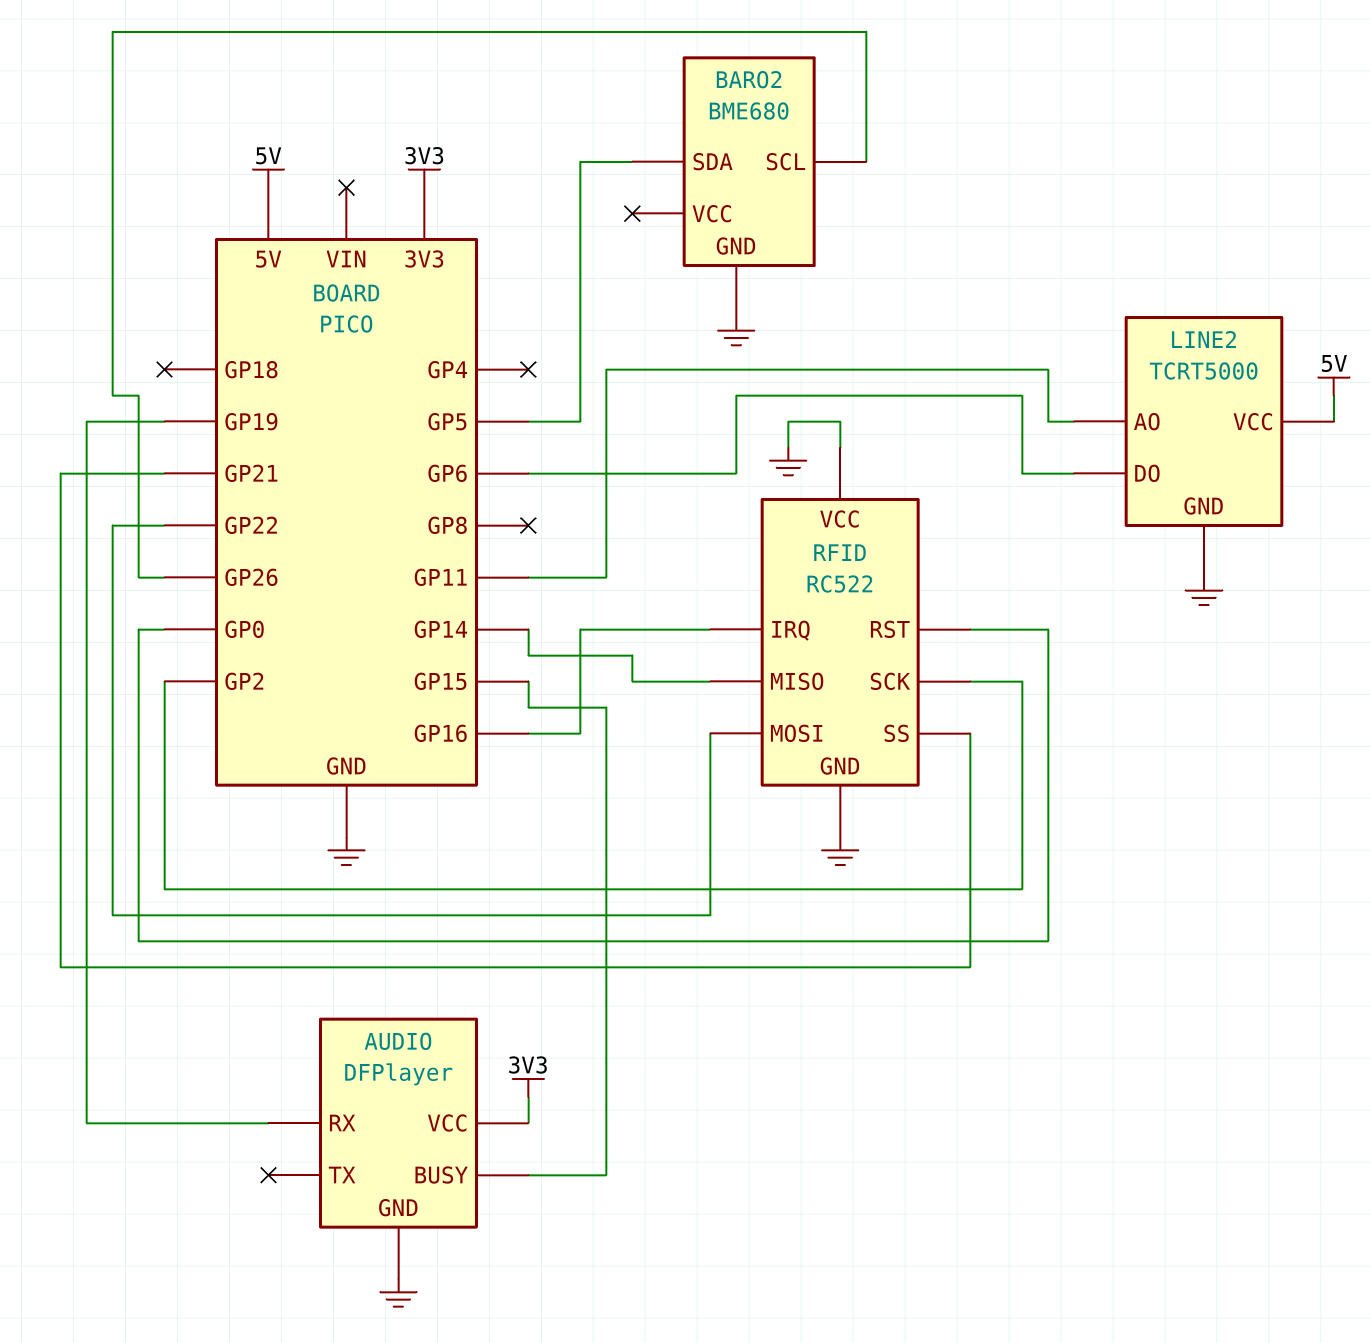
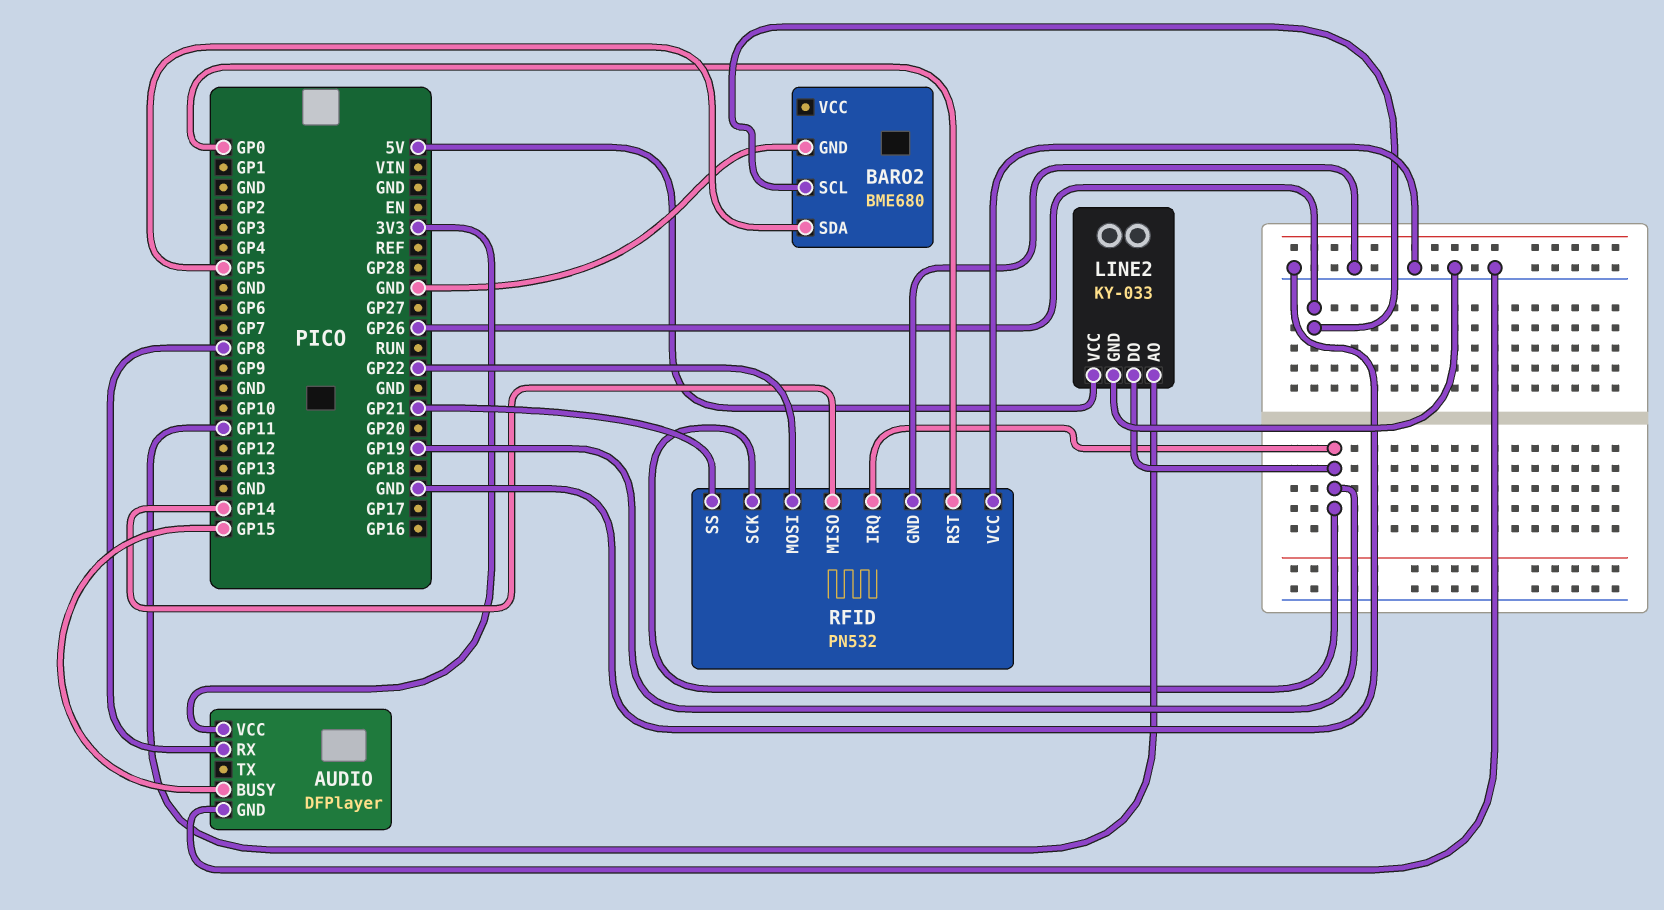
AUDIO pin RX: GP19 -> GP8
LINE2: TCRT5000 -> KY-033
LINE2 pin DO: GP6 -> GP19
RFID: RC522 -> PN532
RFID pin IRQ: GP16 -> GP19
RFID pin SCK: GP2 -> GP19

